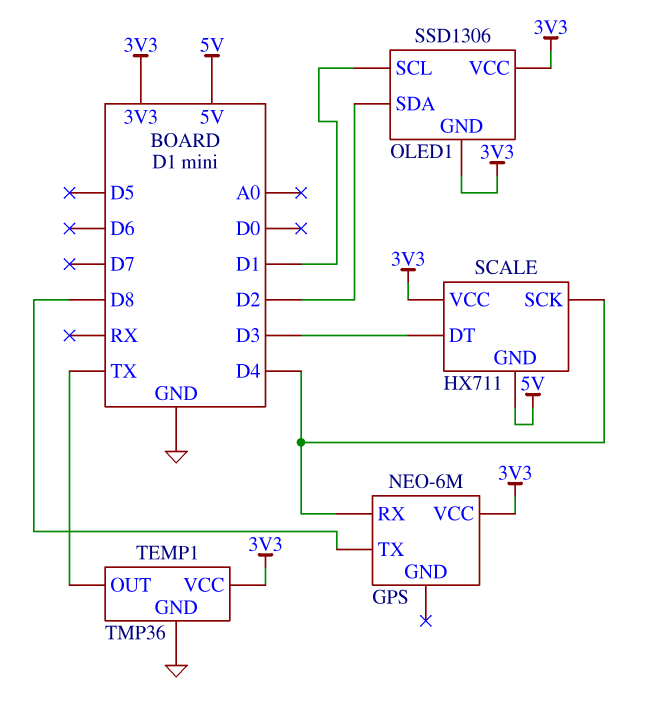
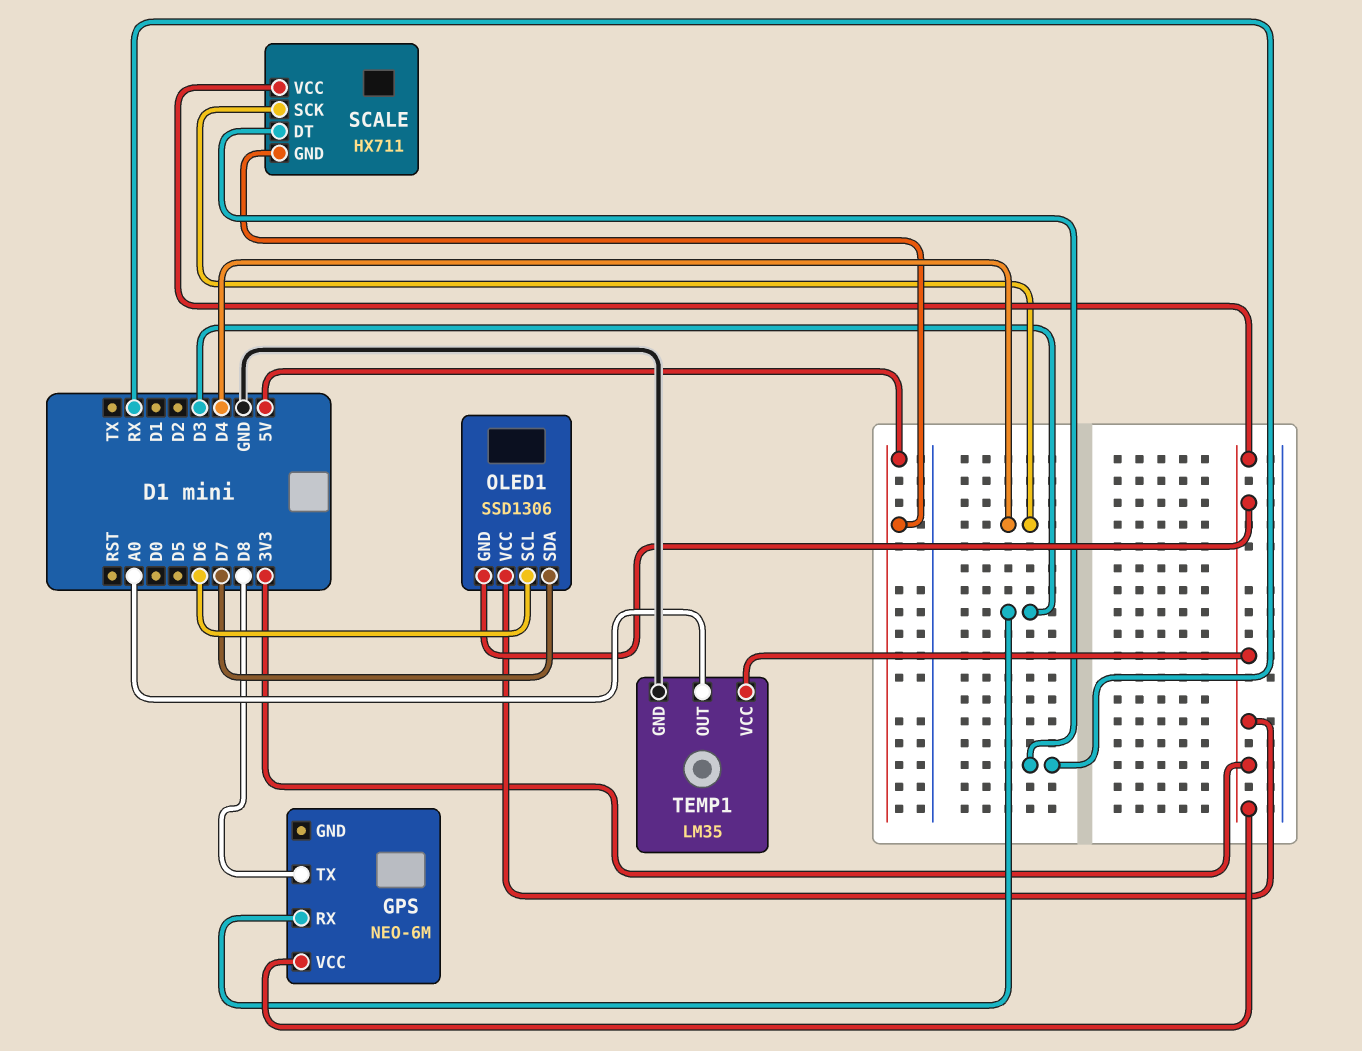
GPS pin RX: D4 -> D3
OLED1 pin SCL: D1 -> D6
OLED1 pin SDA: D2 -> D7
SCALE pin DT: D3 -> RX
TEMP1: TMP36 -> LM35
TEMP1 pin OUT: TX -> A0

